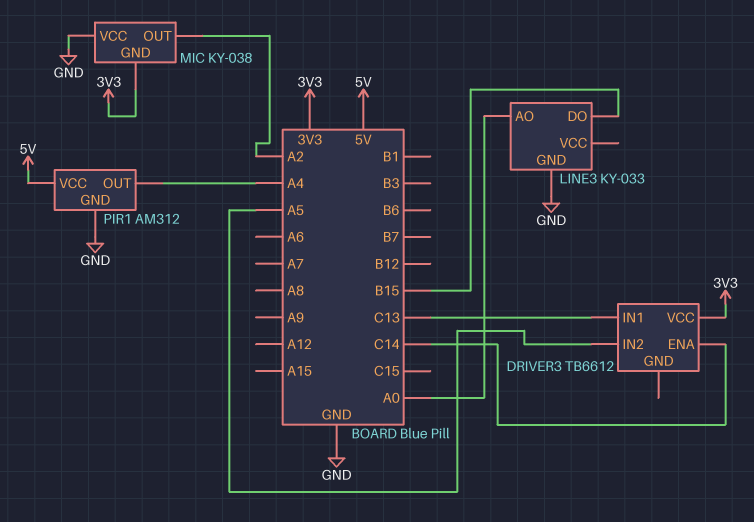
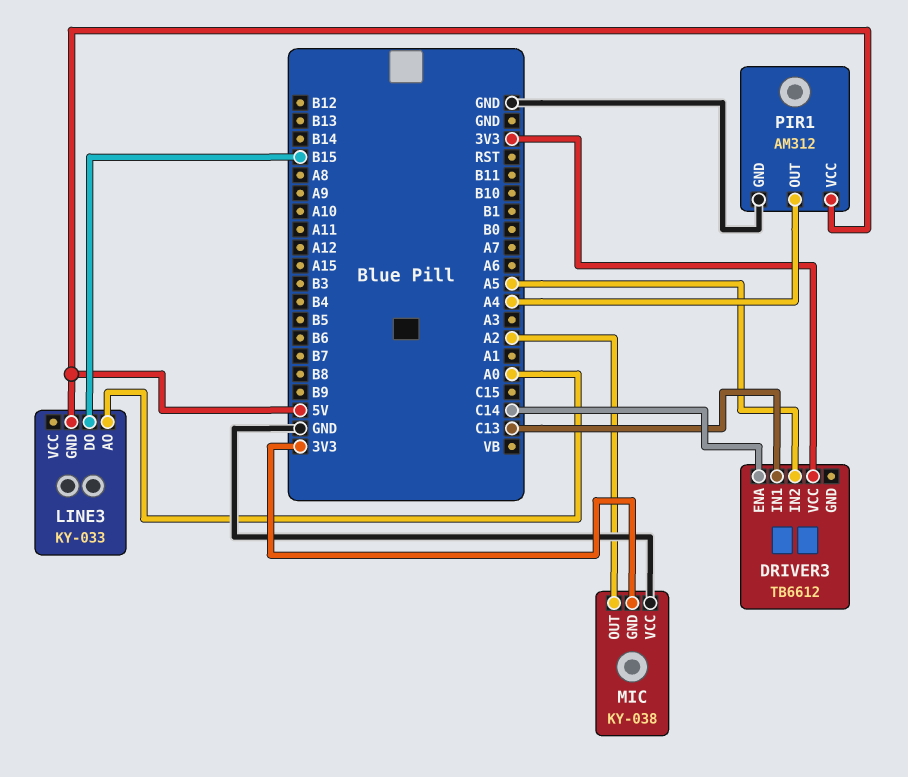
LINE3 pin GND: GND -> 5V

